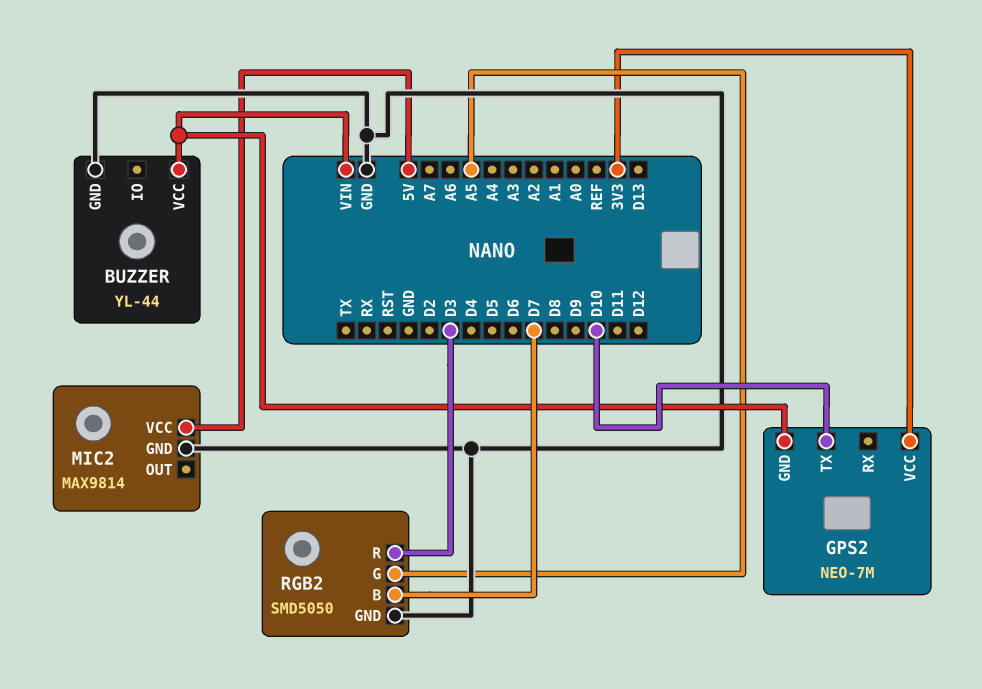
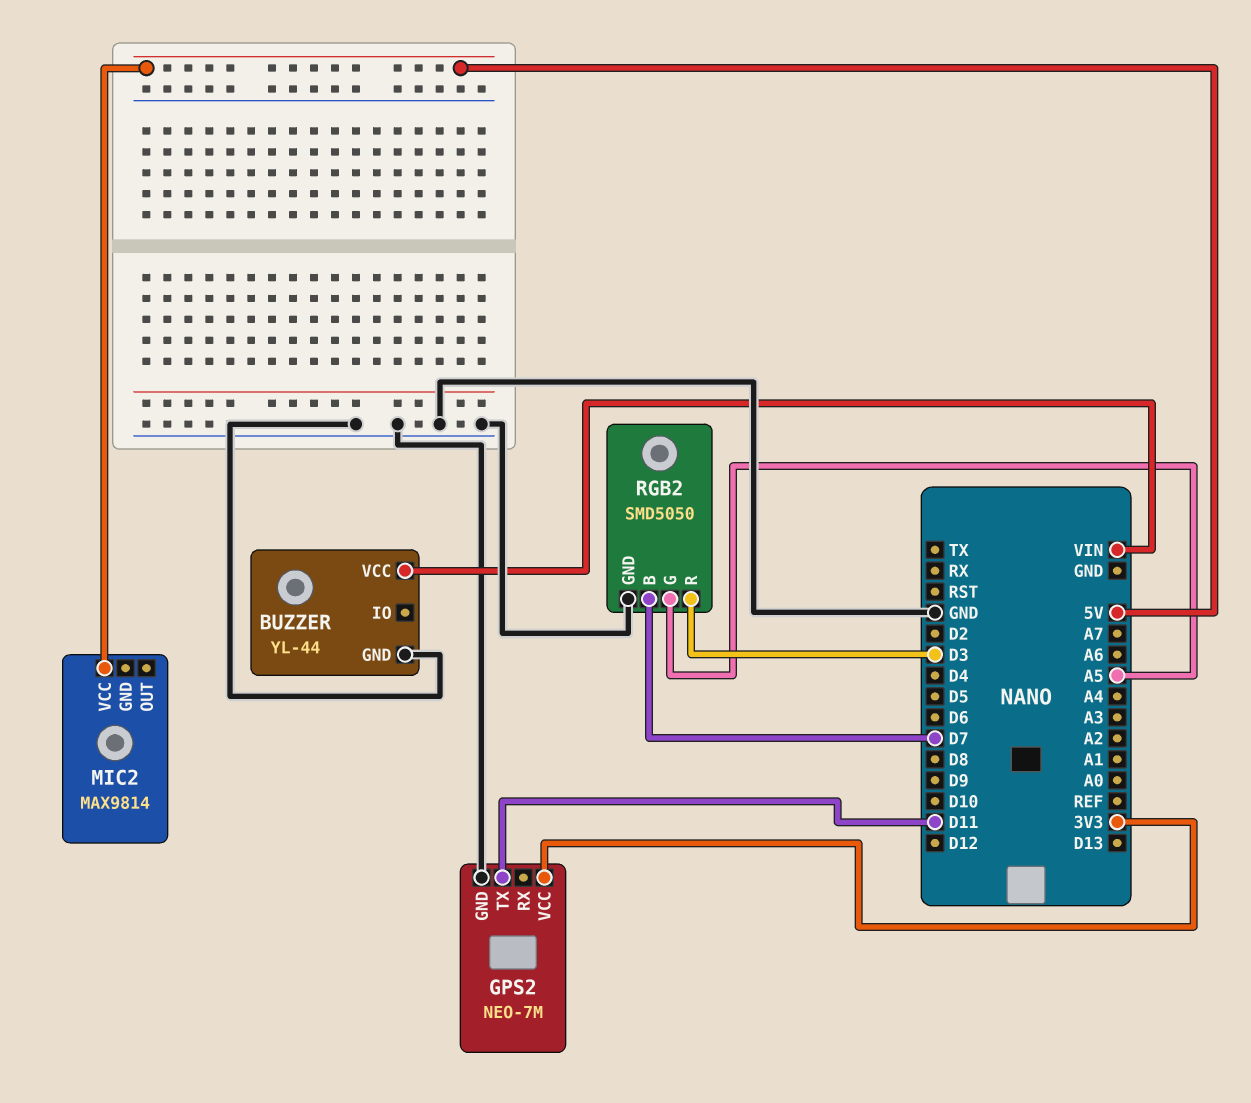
GPS2 pin GND: VIN -> GND
GPS2 pin TX: D10 -> D11
MIC2 pin GND: GND -> none

